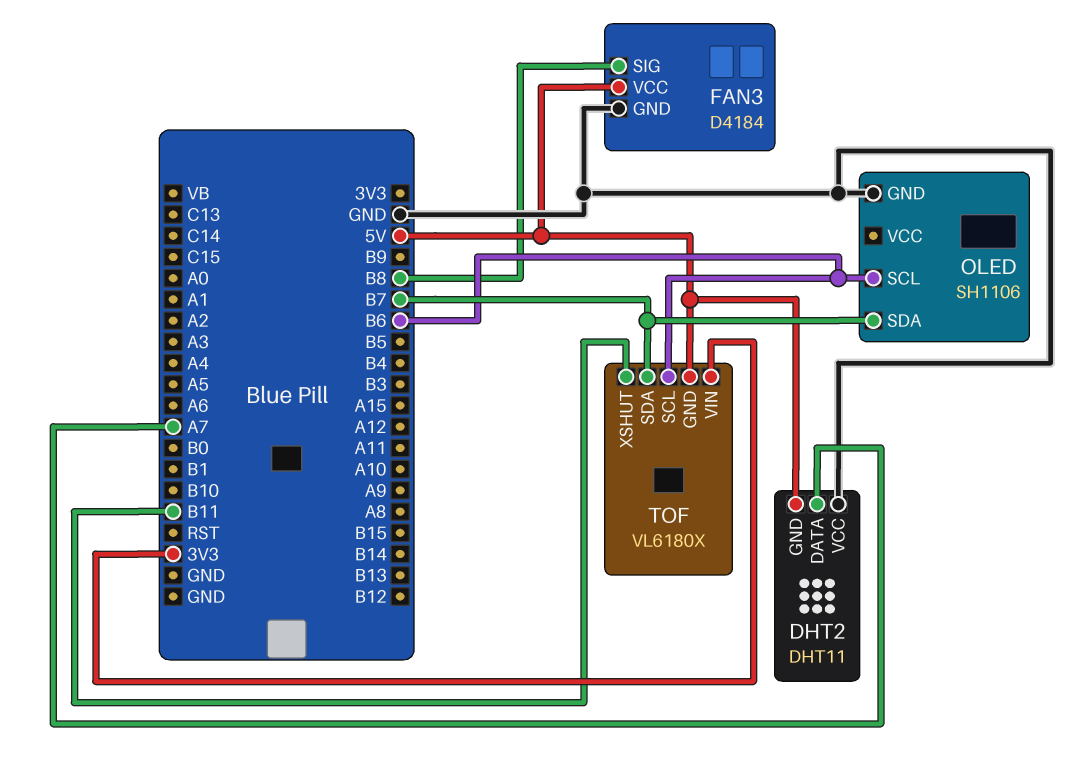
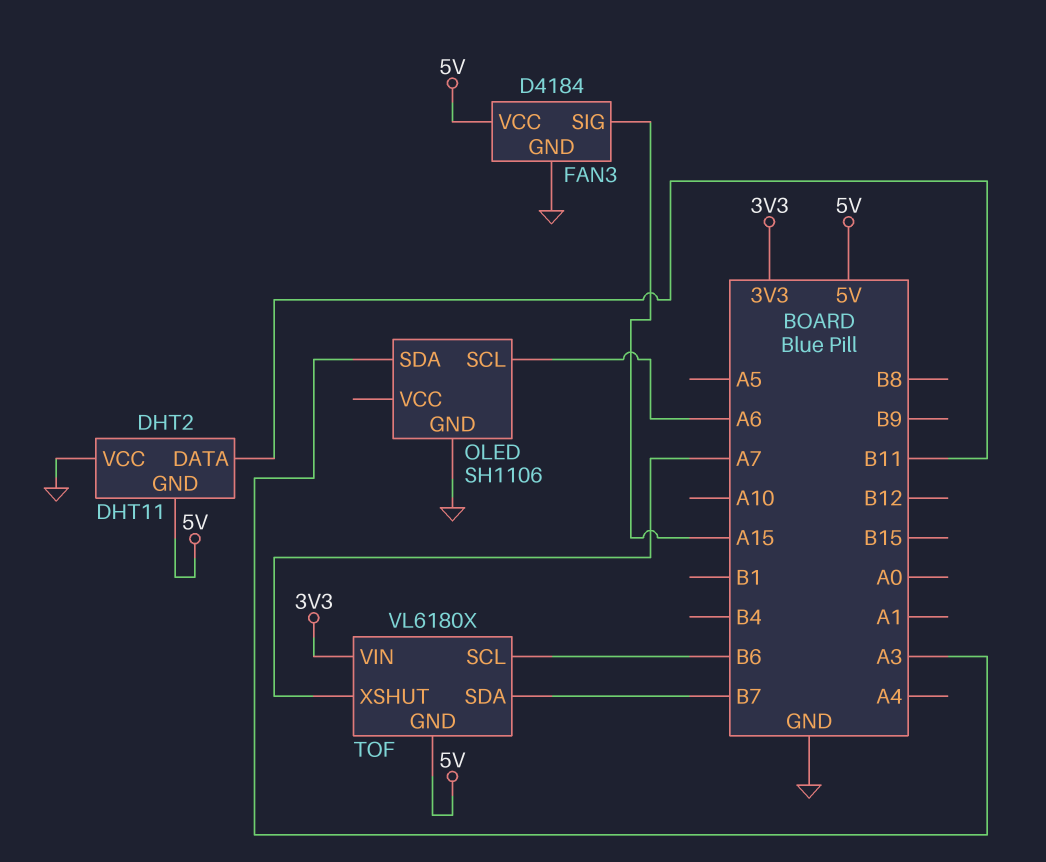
DHT2 pin DATA: A7 -> B11
FAN3 pin SIG: B8 -> A15
OLED pin SCL: B6 -> A6
OLED pin SDA: B7 -> A3
TOF pin XSHUT: B11 -> A7

